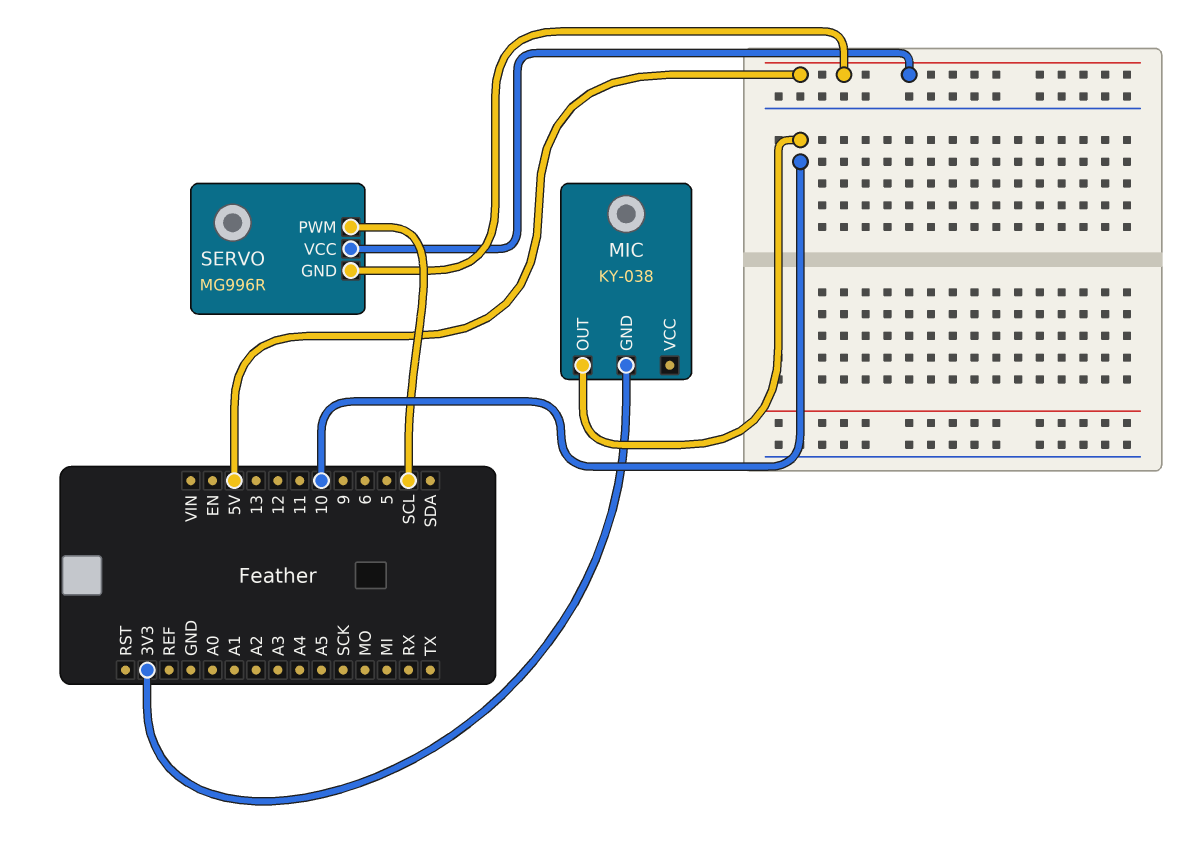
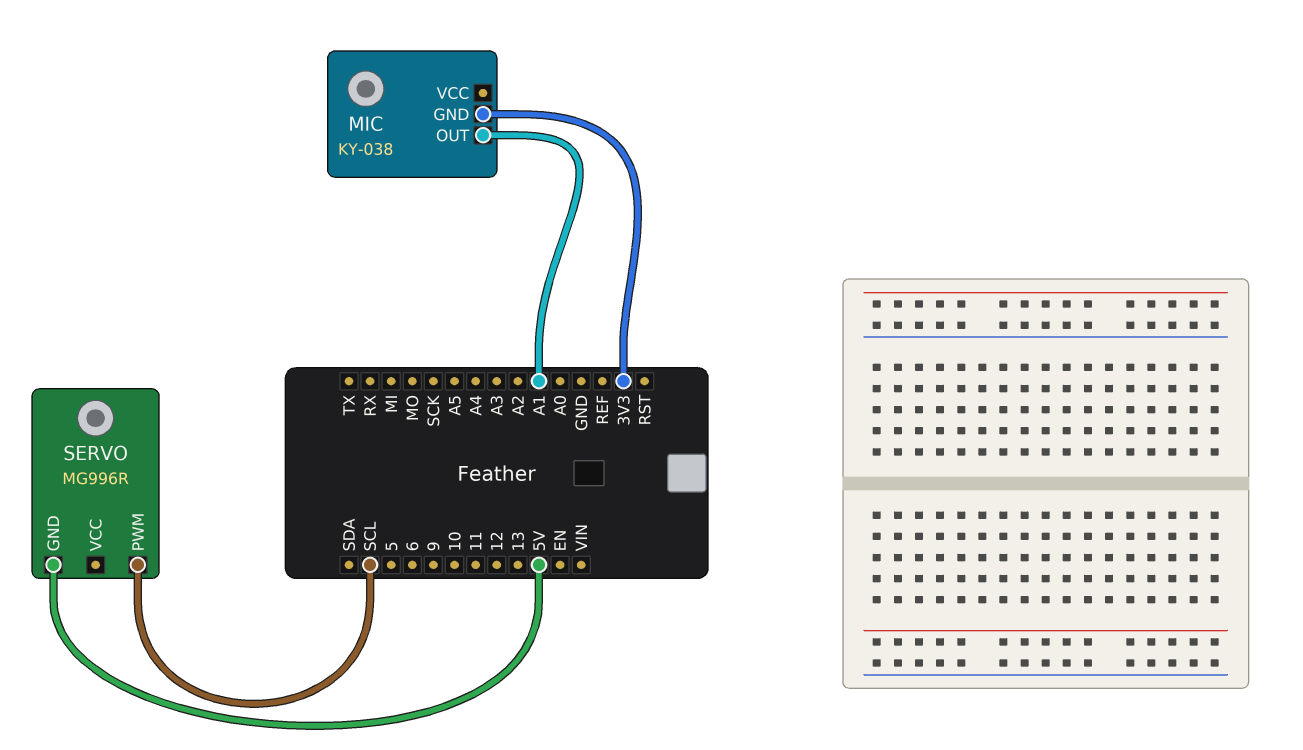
MIC pin OUT: 10 -> A1
SERVO pin VCC: 5V -> none

